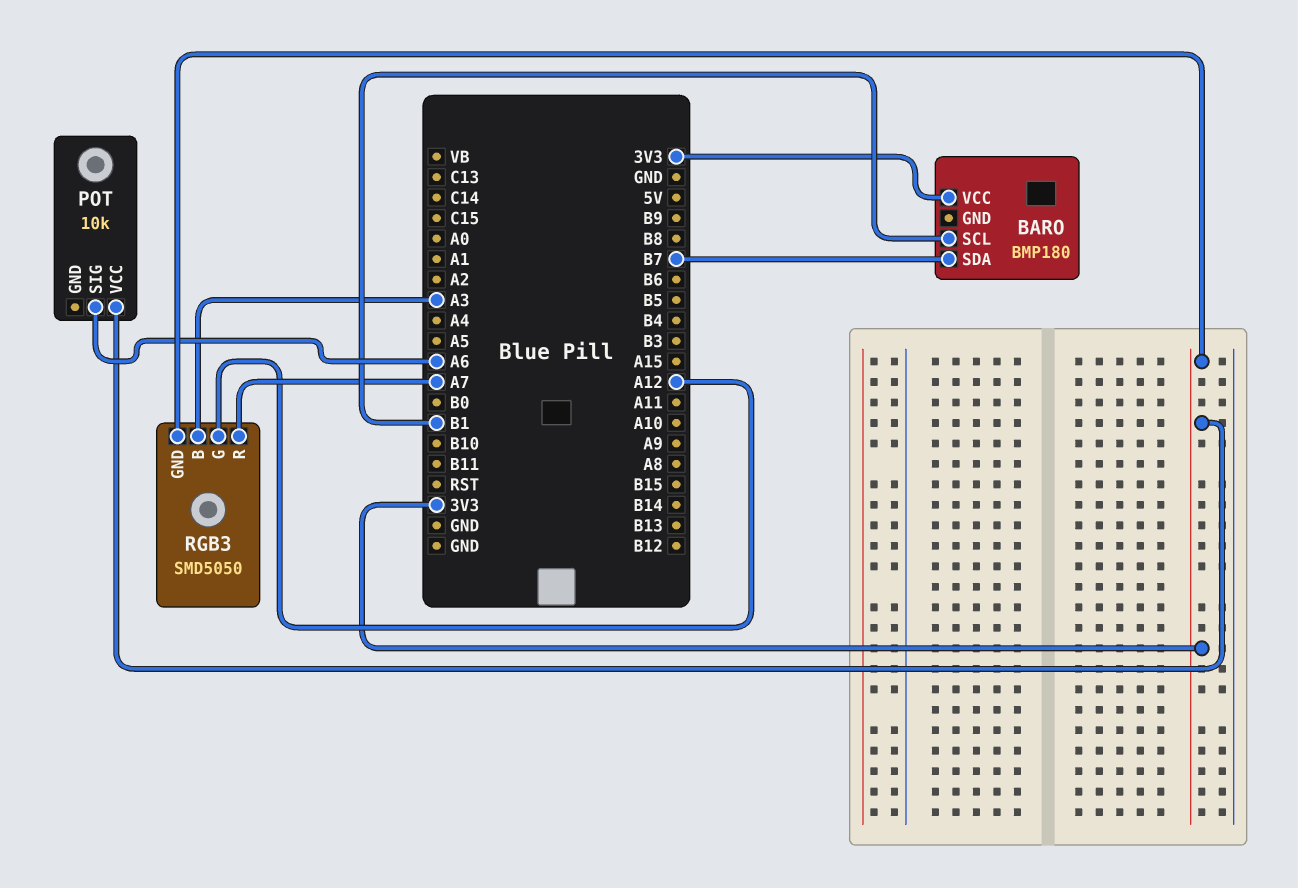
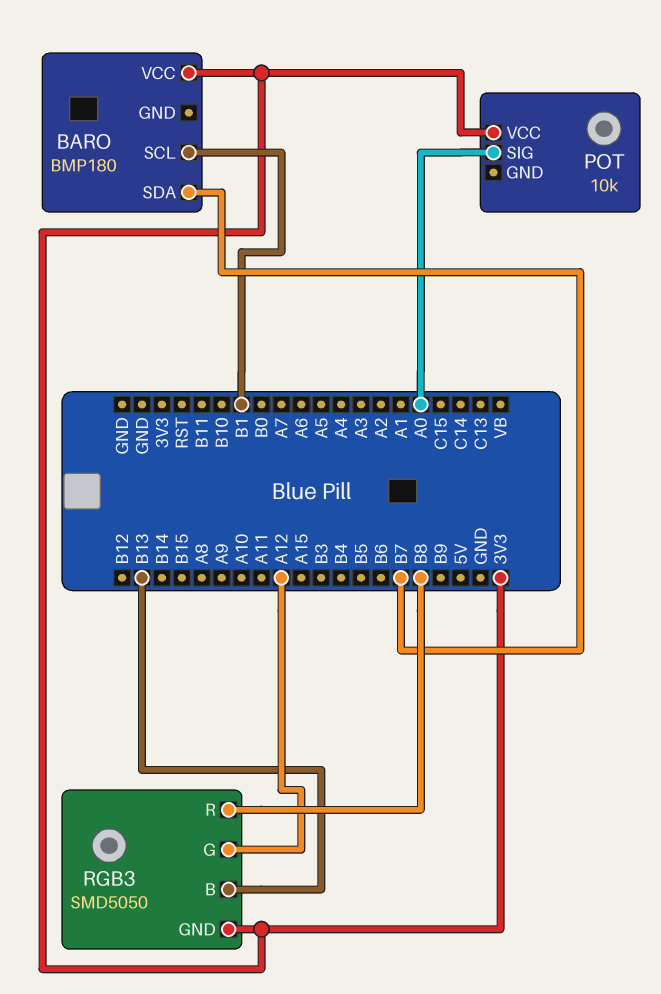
POT pin SIG: A6 -> A0
RGB3 pin B: A3 -> B13
RGB3 pin R: A7 -> B8

